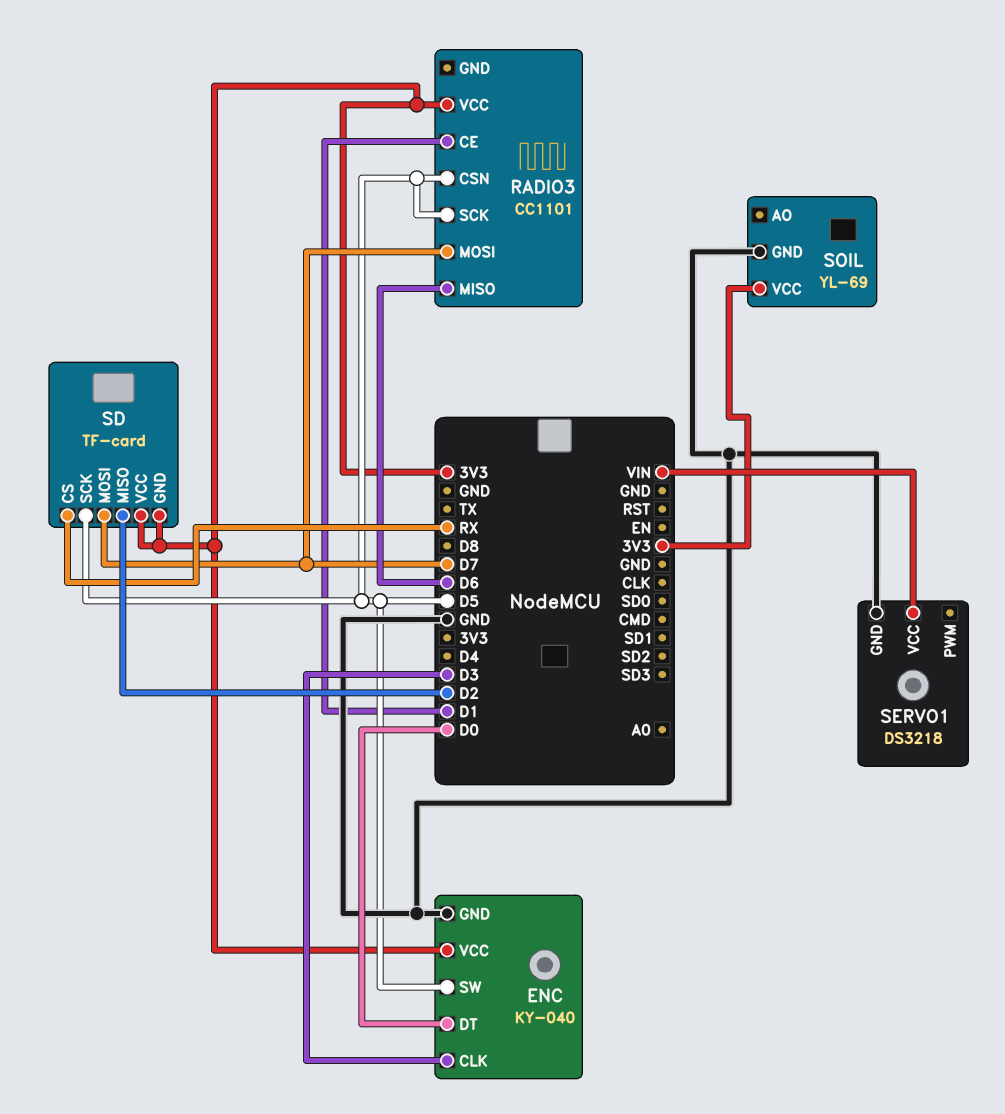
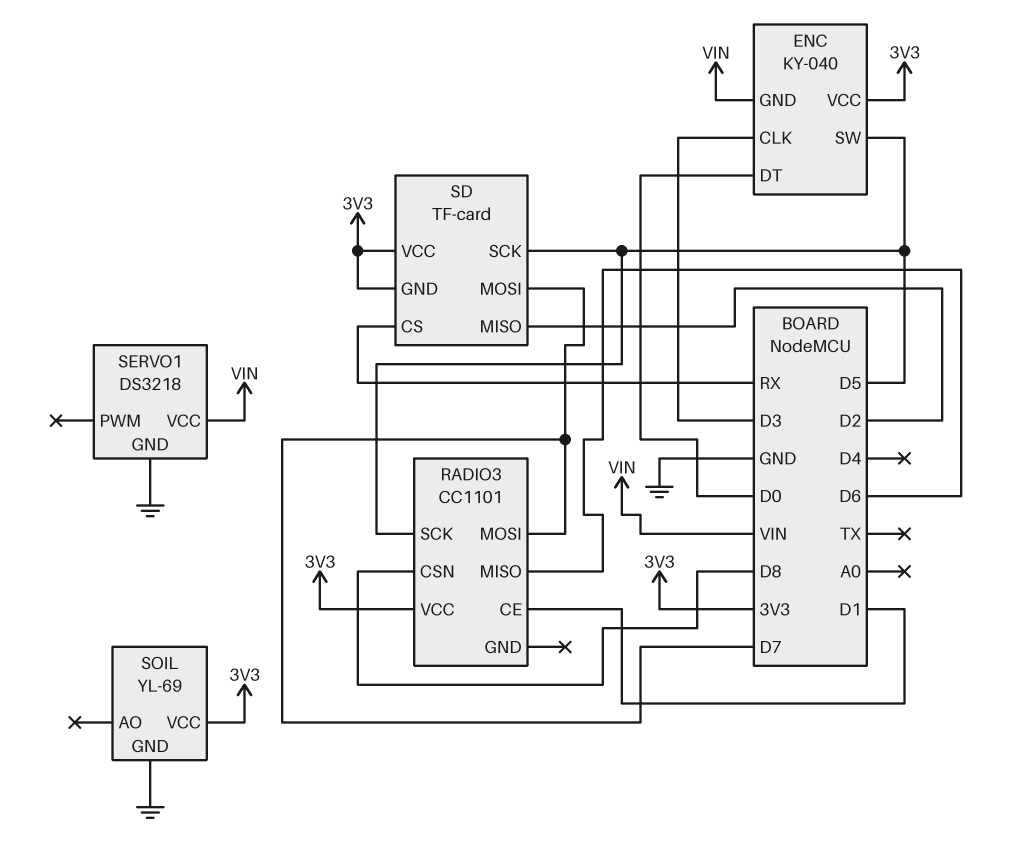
ENC pin GND: GND -> VIN
RADIO3 pin CSN: D5 -> D8

